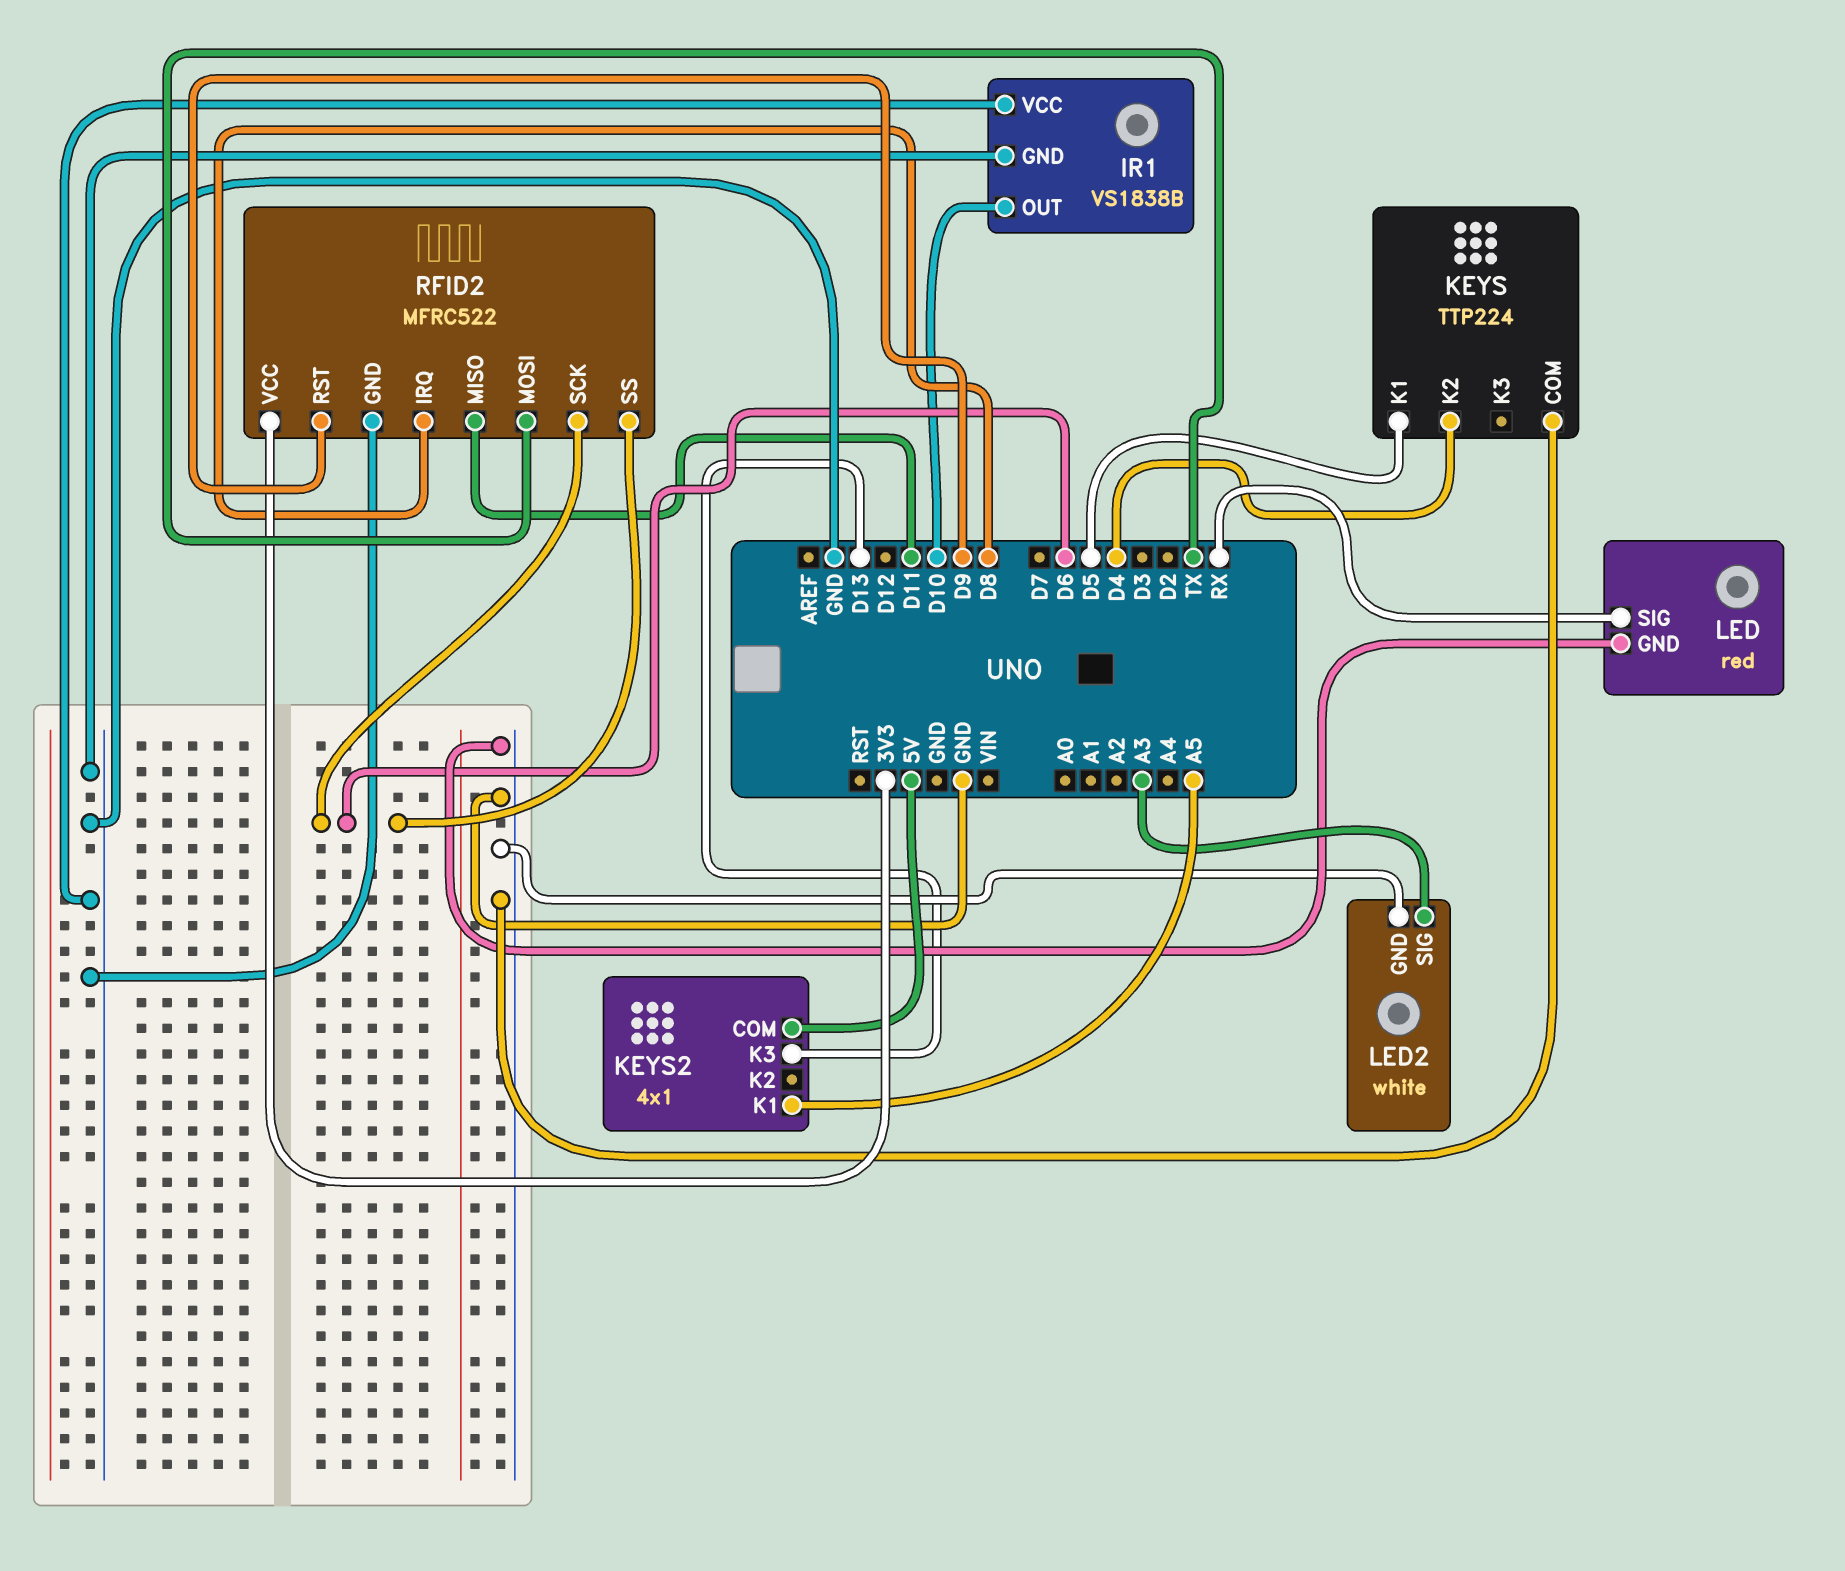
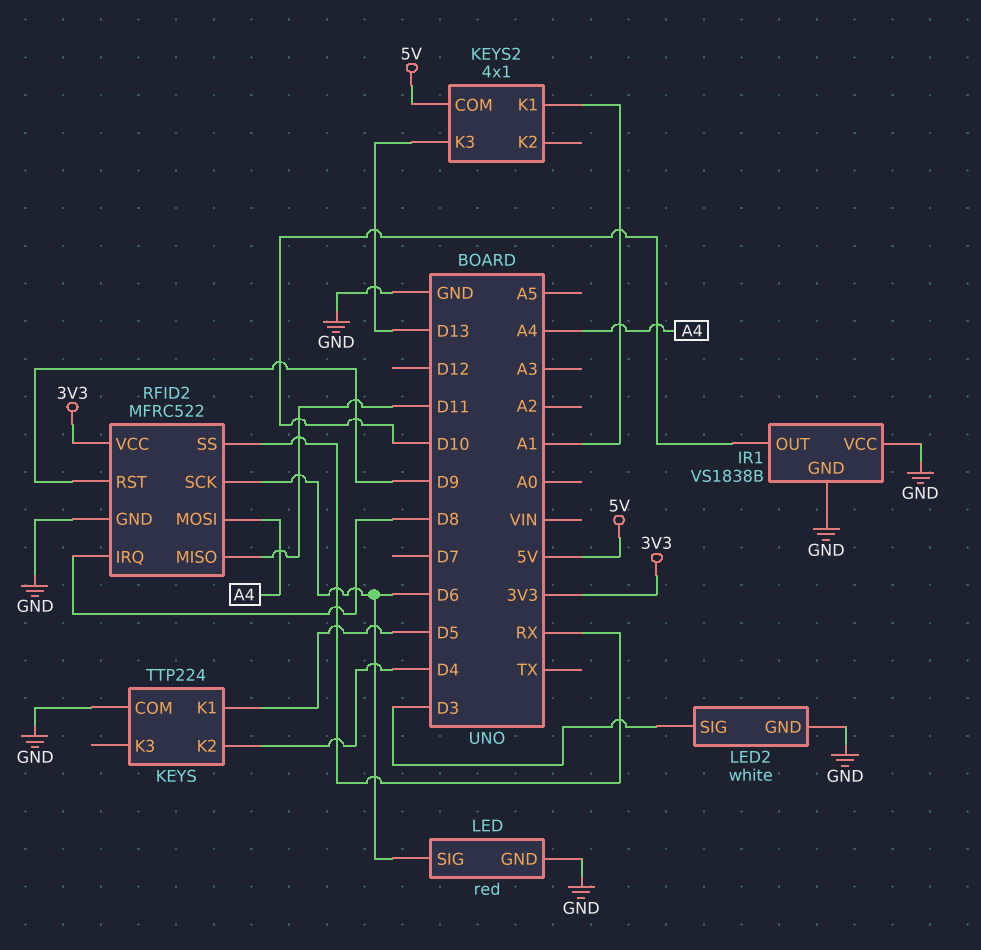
KEYS2 pin K1: A5 -> A1
LED pin SIG: RX -> D6
LED2 pin SIG: A3 -> D3
RFID2 pin MOSI: TX -> A4
RFID2 pin SS: D6 -> RX

